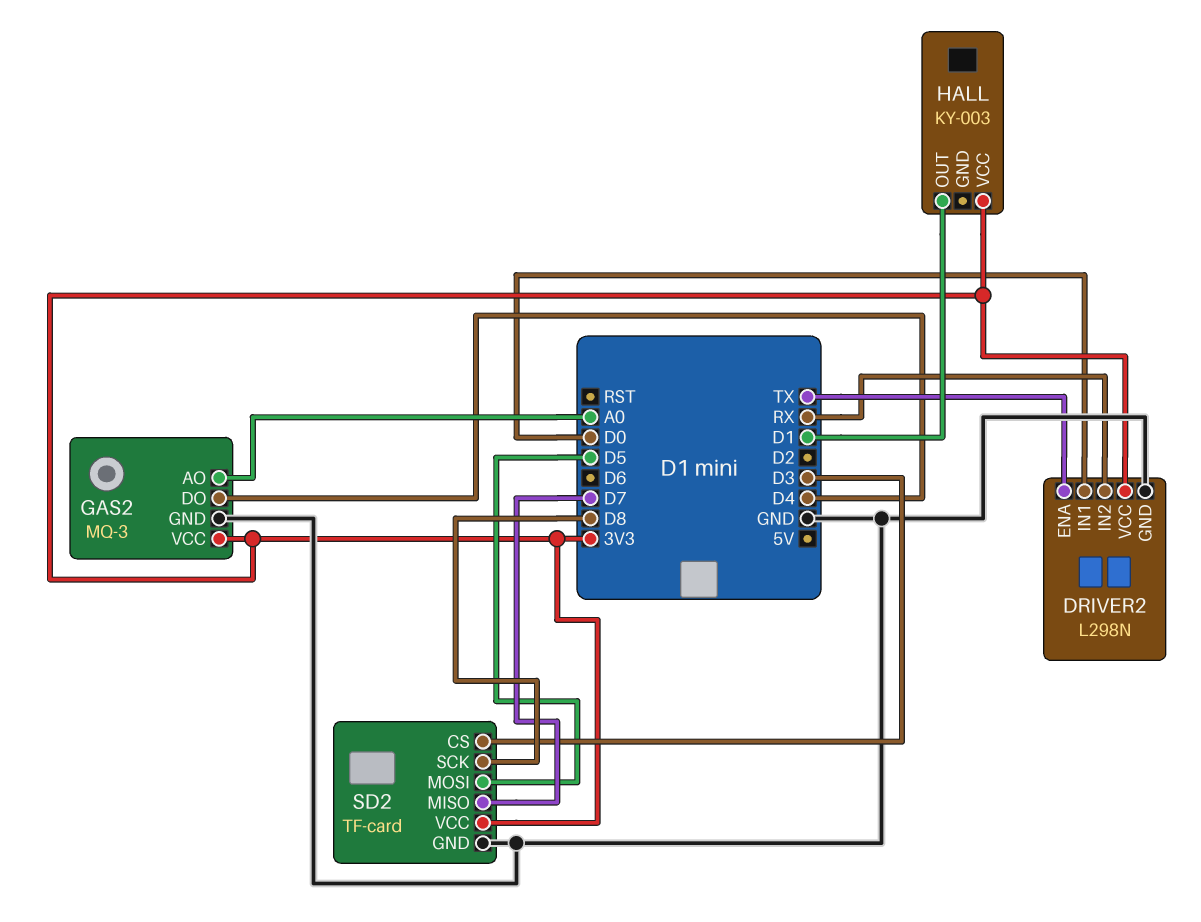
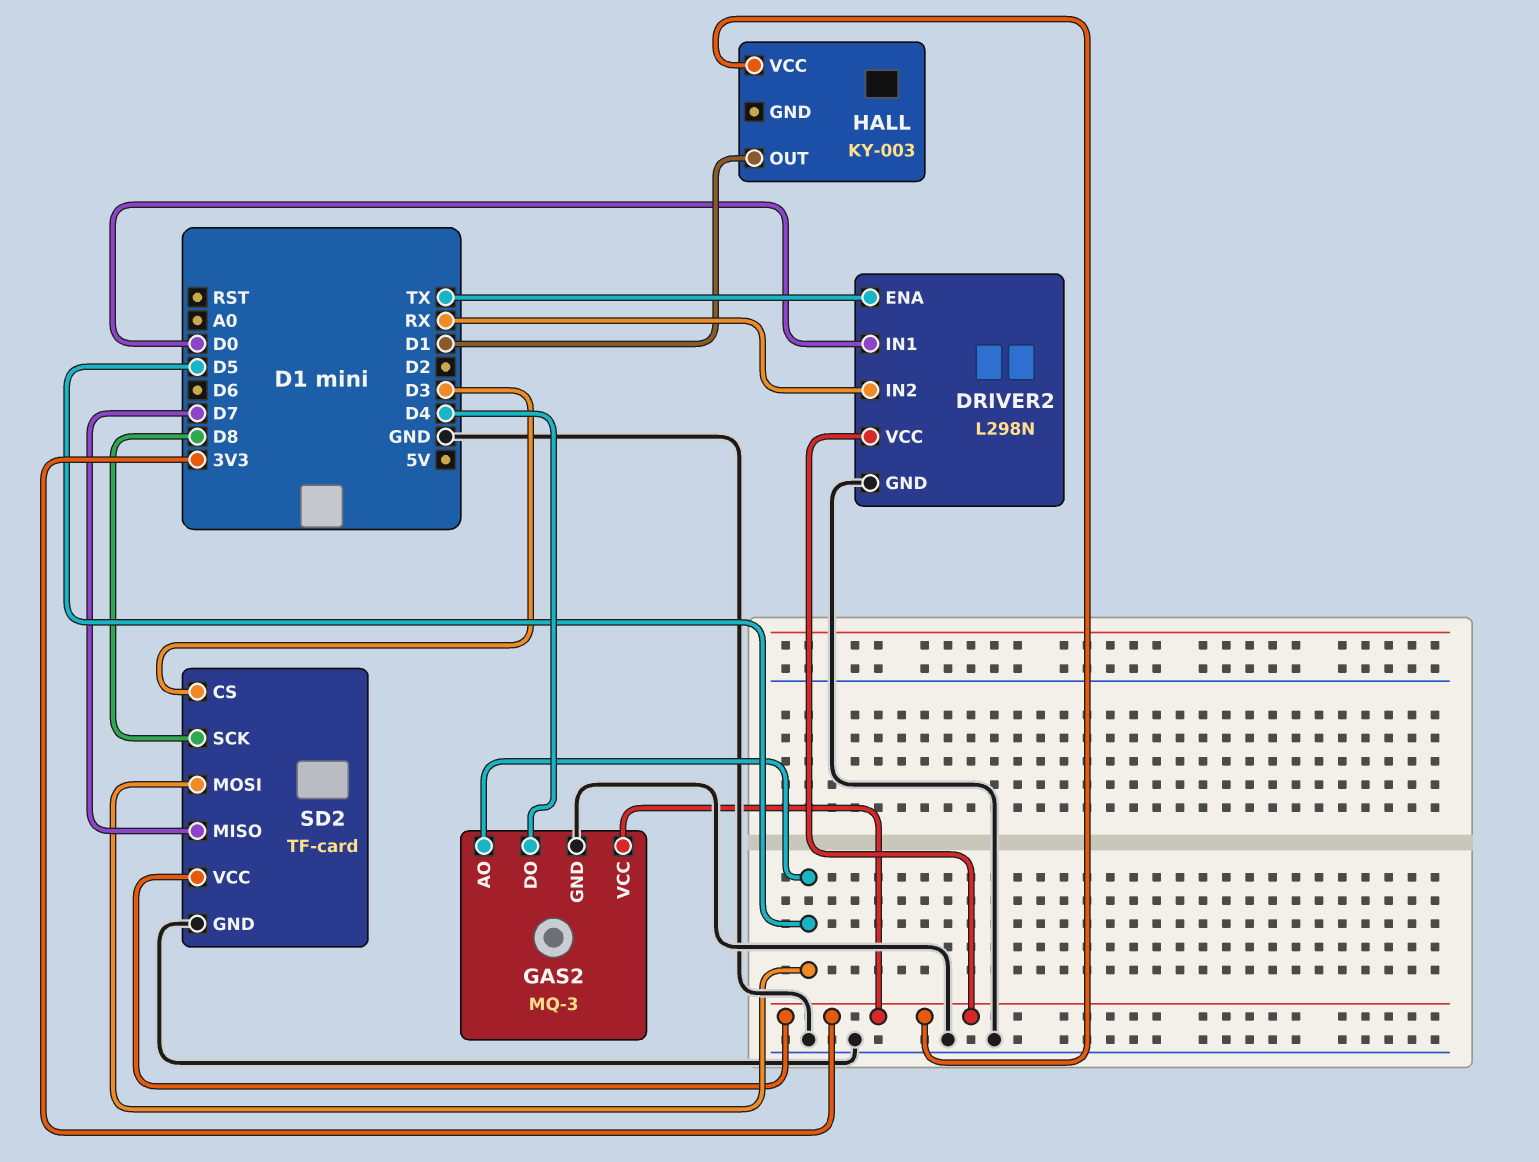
GAS2 pin AO: A0 -> D5

